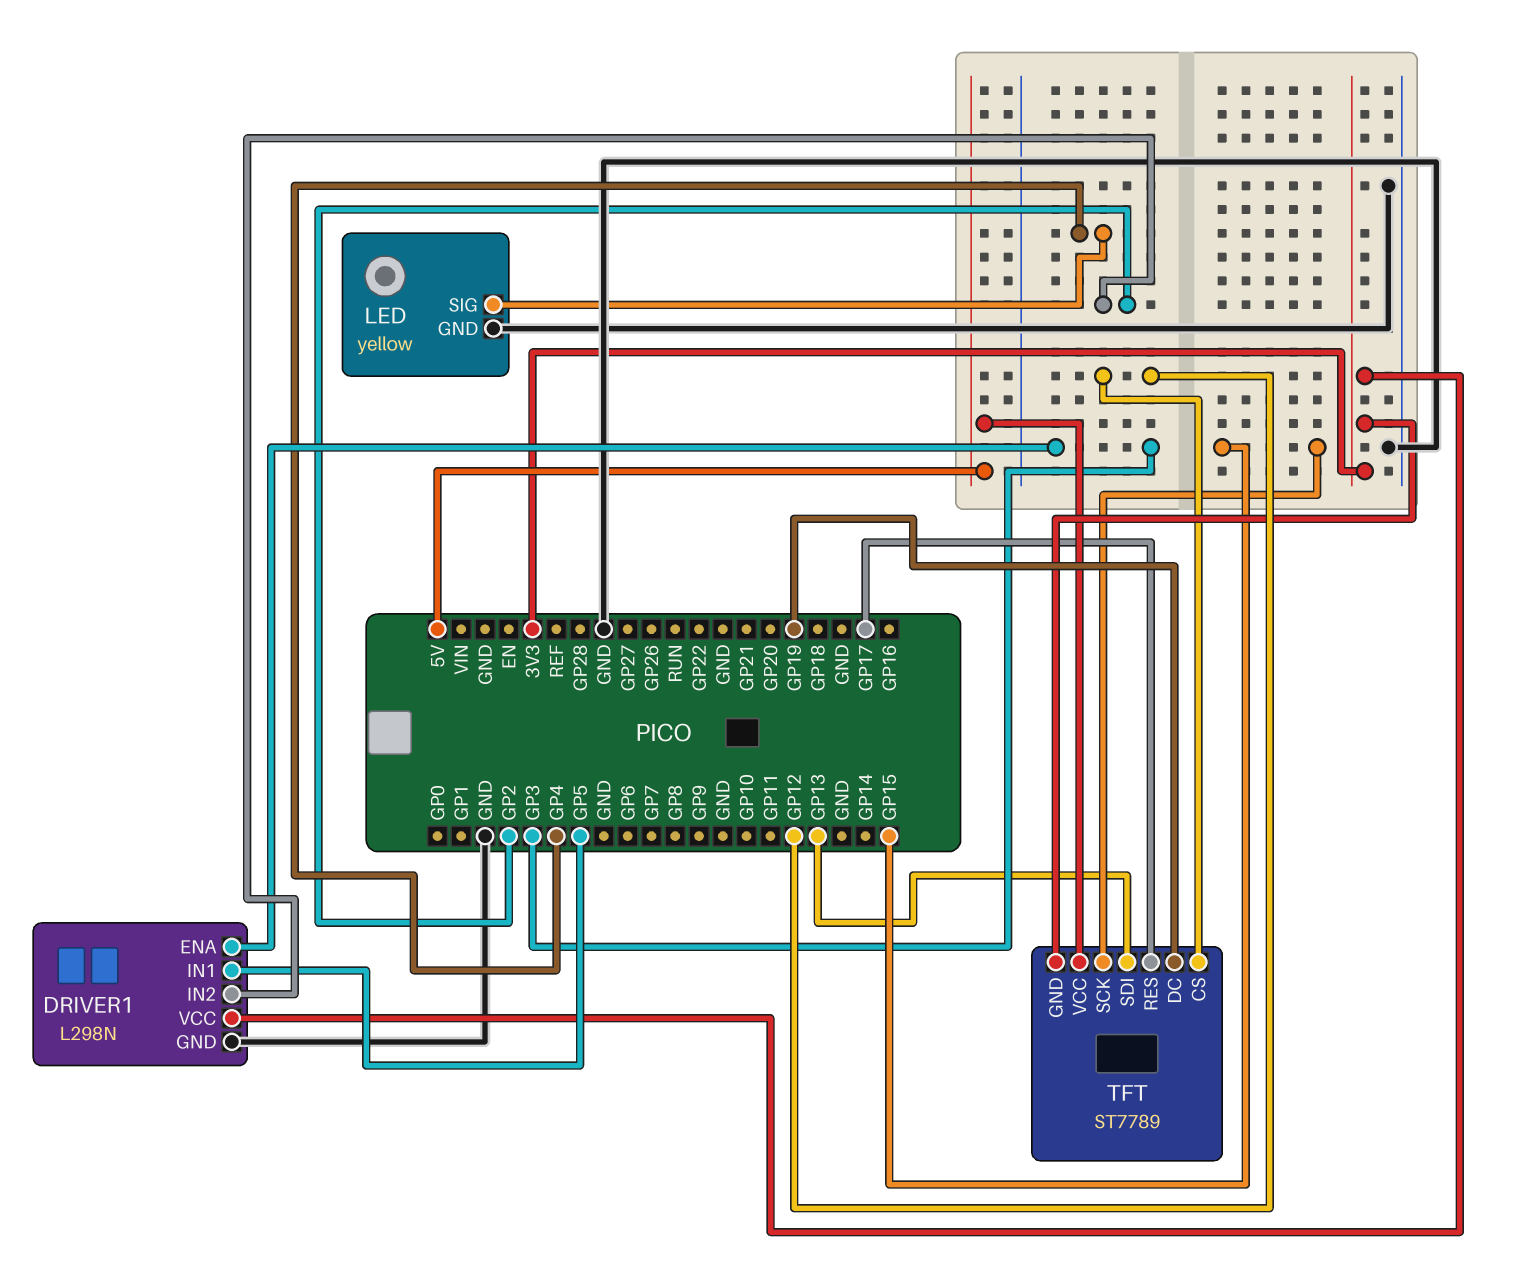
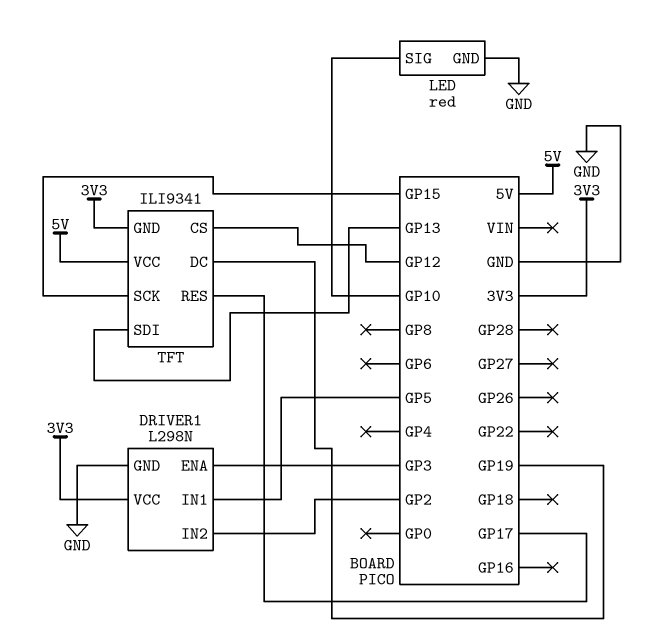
LED: yellow -> red
LED pin SIG: GP4 -> GP10
TFT: ST7789 -> ILI9341

